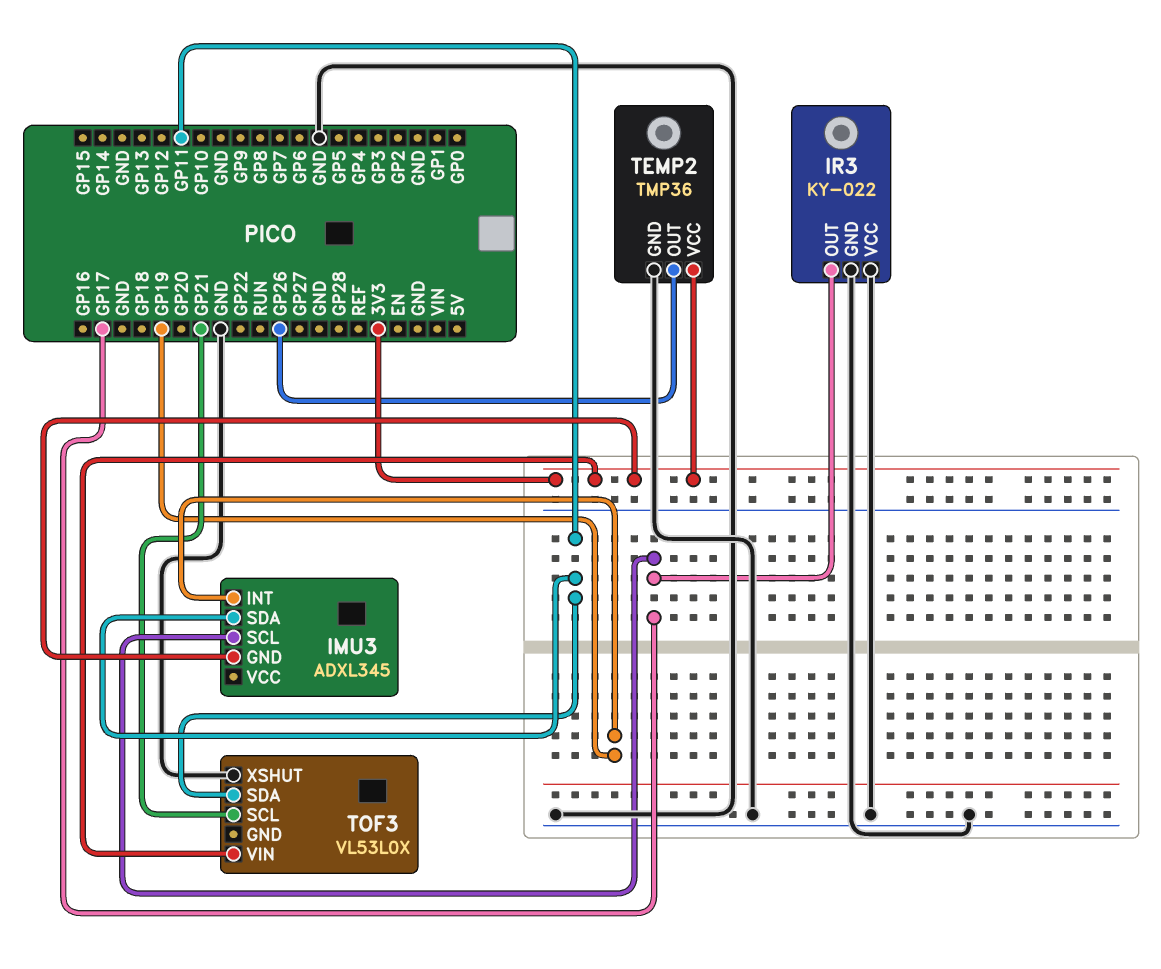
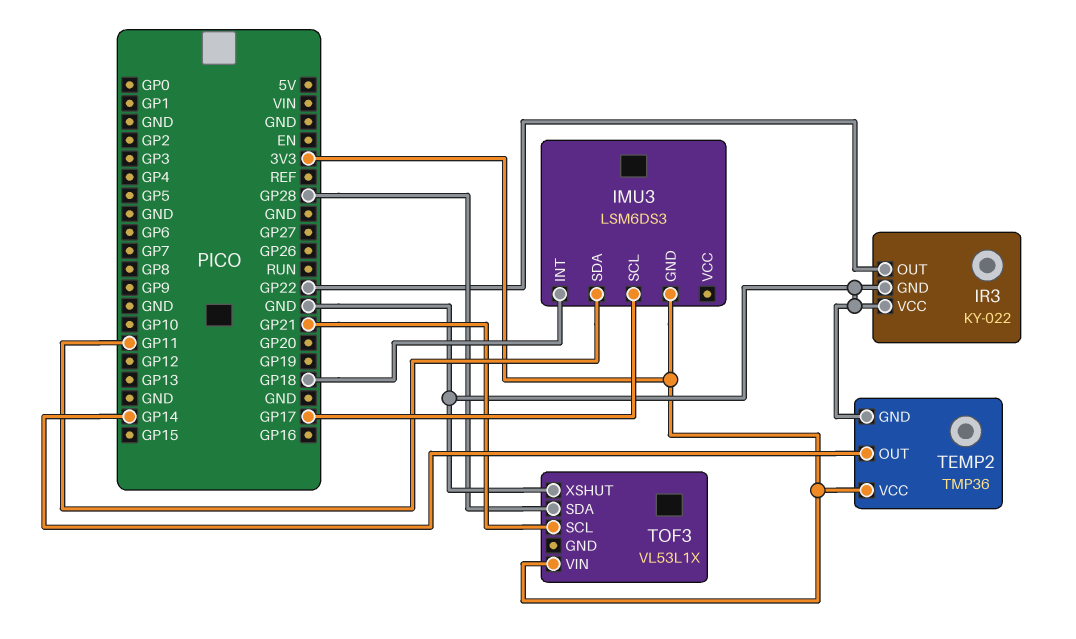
IMU3: ADXL345 -> LSM6DS3
IMU3 pin INT: GP19 -> GP18
IR3 pin OUT: GP17 -> GP22
TEMP2 pin OUT: GP26 -> GP14
TOF3: VL53L0X -> VL53L1X
TOF3 pin SDA: GP11 -> GP28

